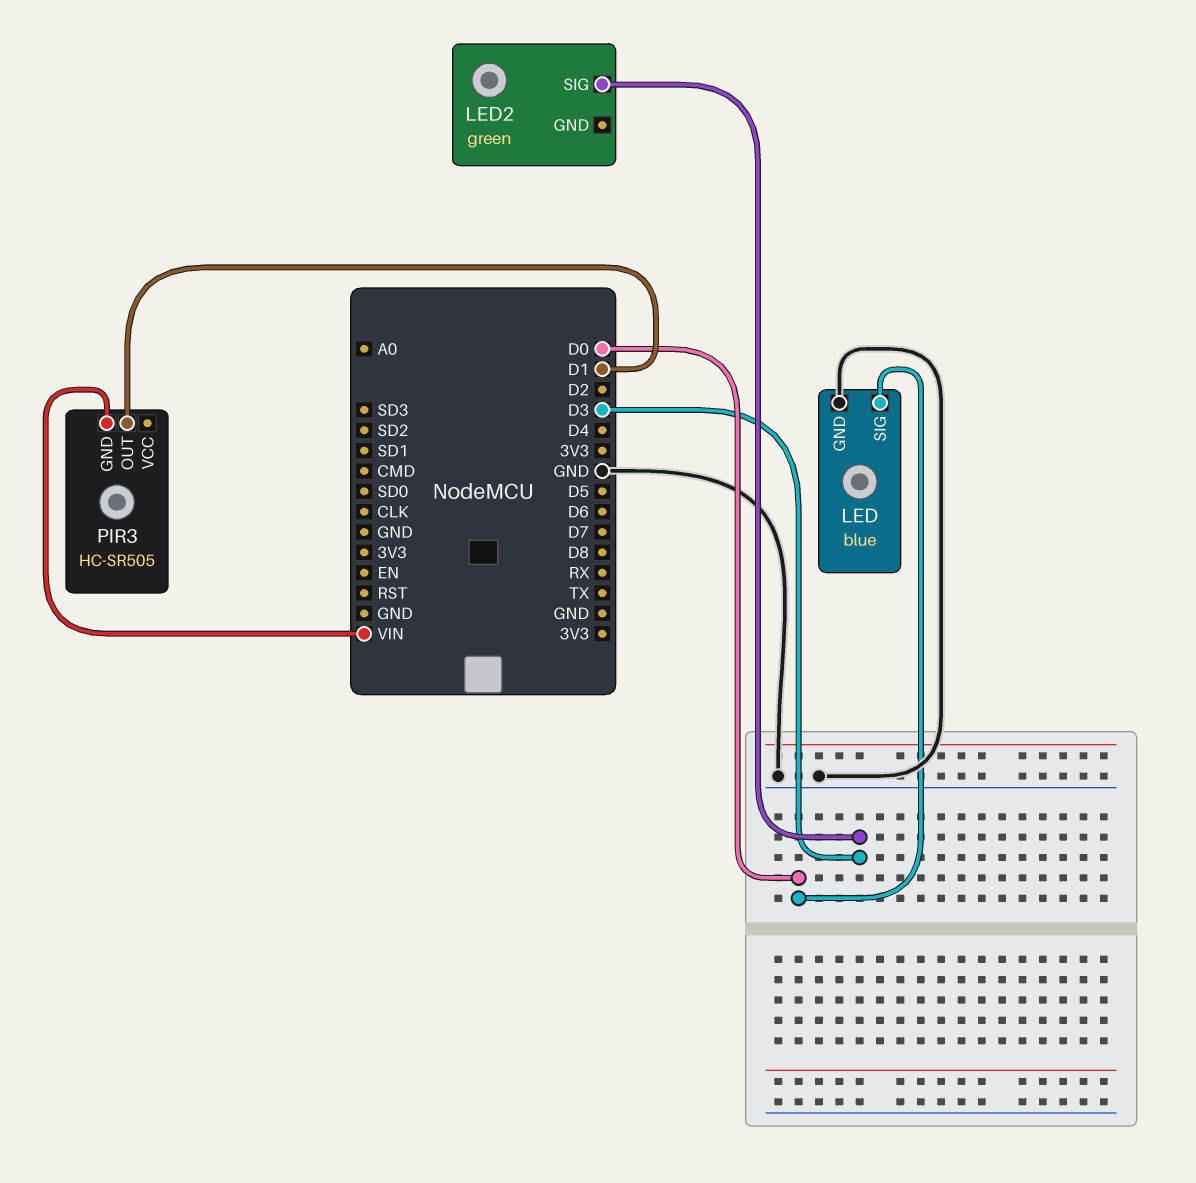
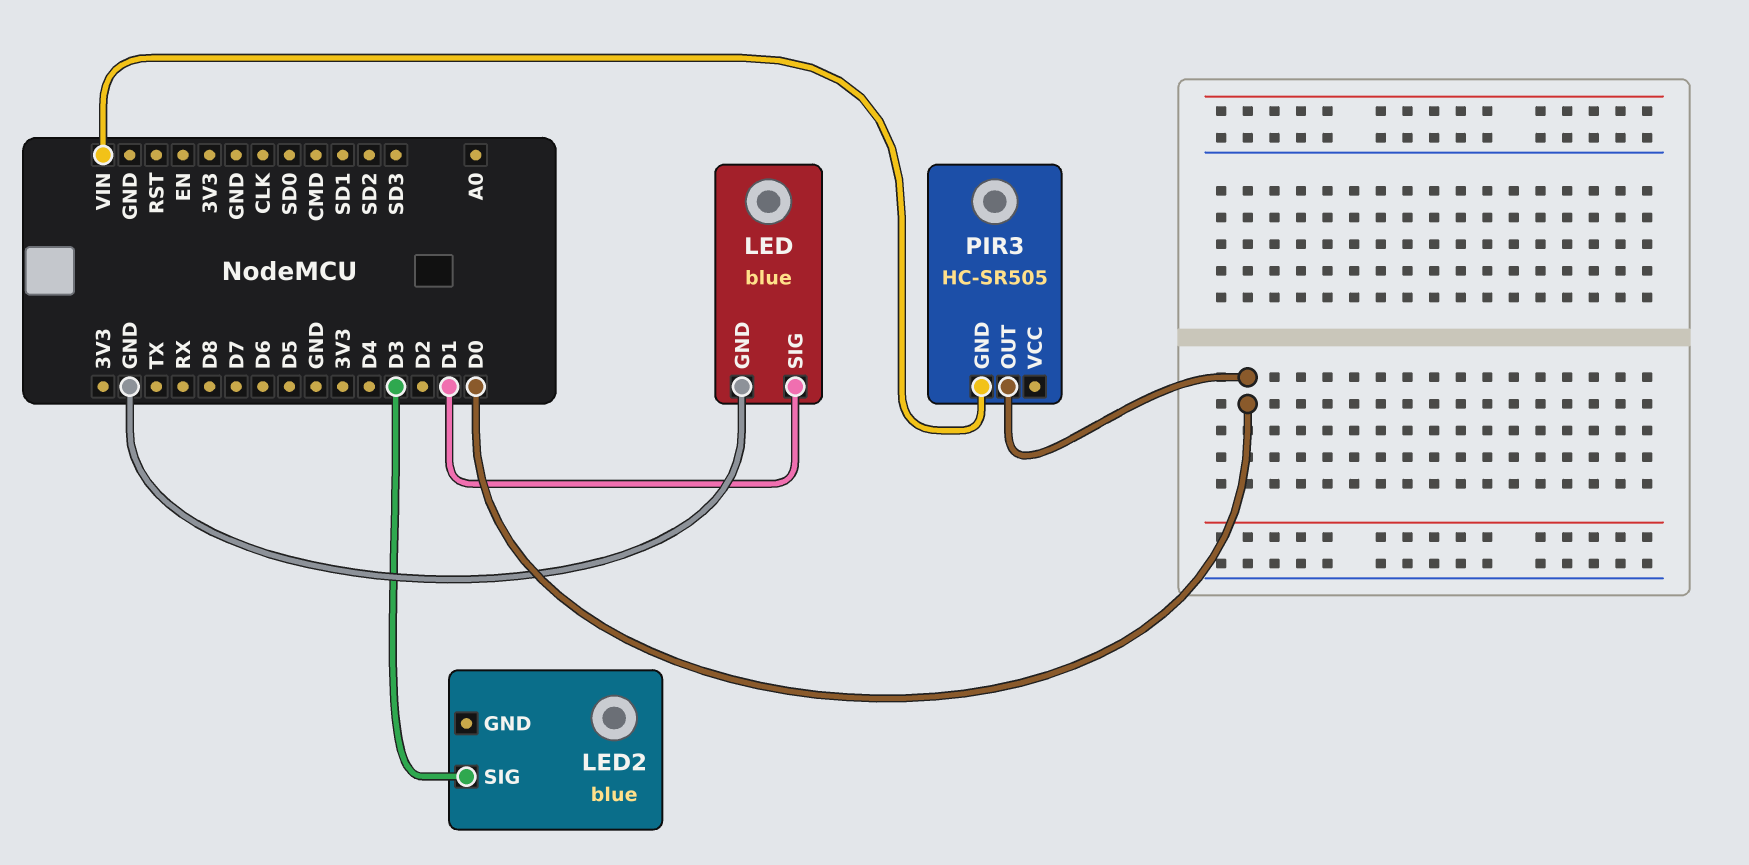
LED pin SIG: D0 -> D1
LED2: green -> blue
PIR3 pin OUT: D1 -> D0

